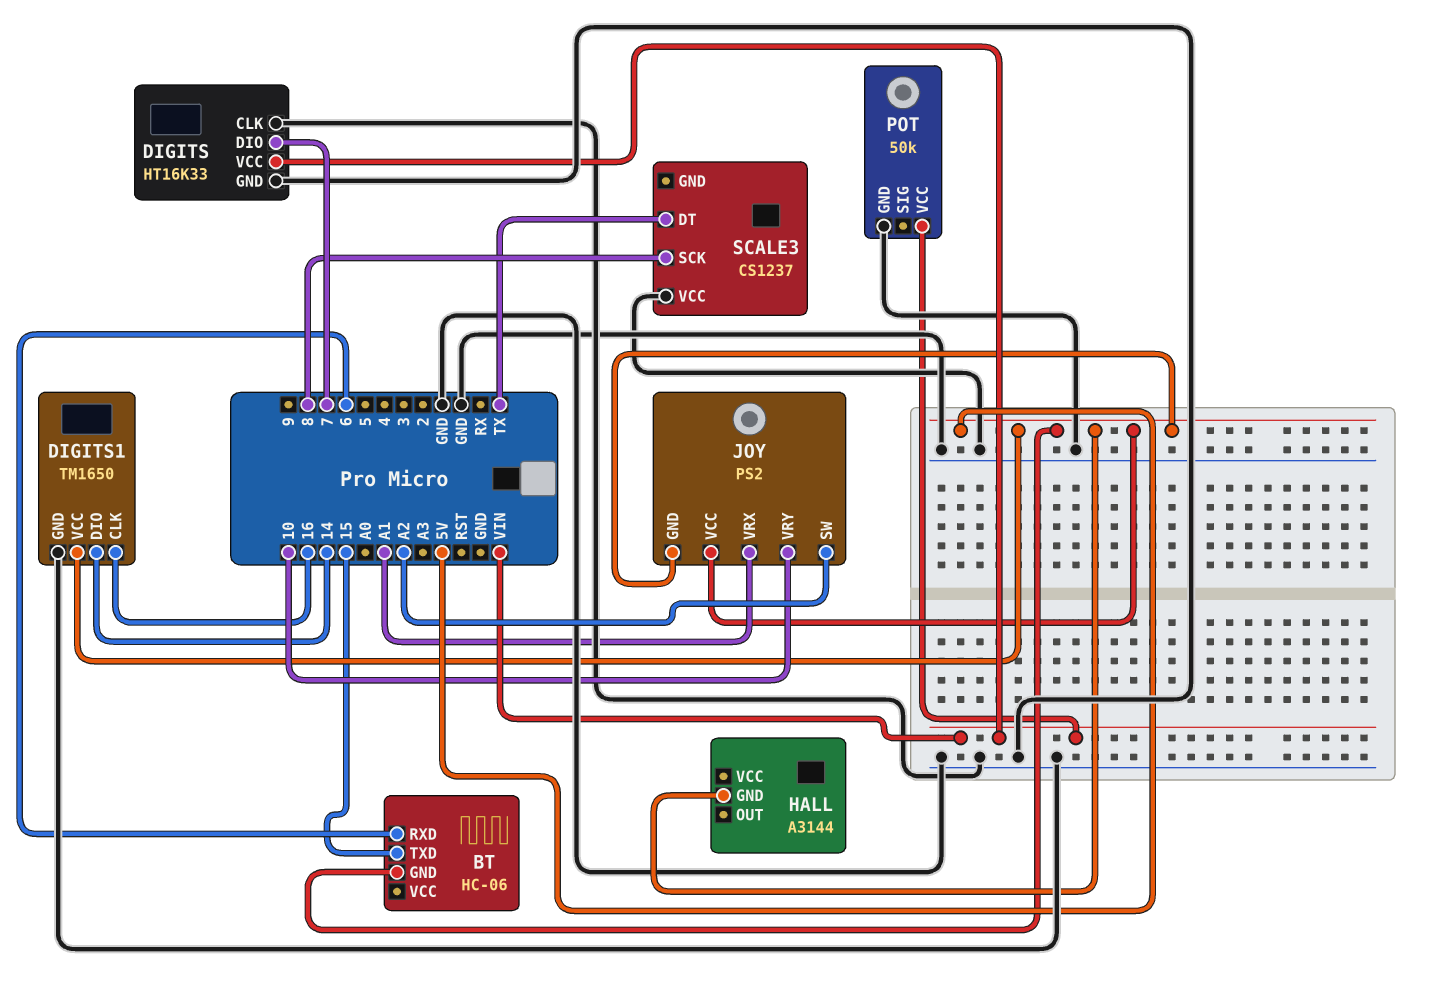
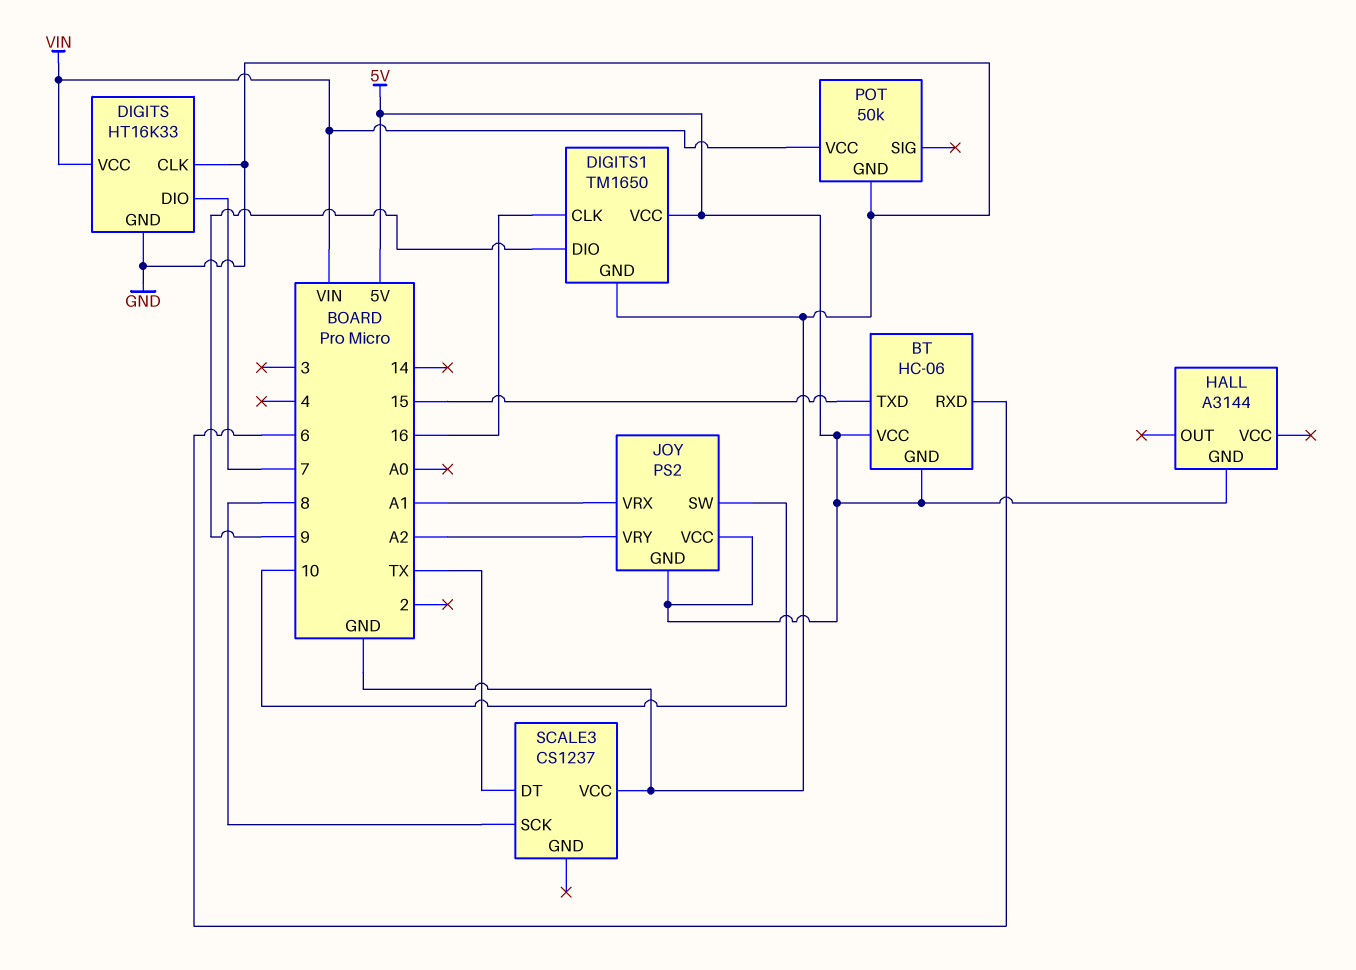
BT pin VCC: none -> 5V
DIGITS1 pin DIO: 14 -> 9
JOY pin SW: A2 -> 10
JOY pin VRY: 10 -> A2

